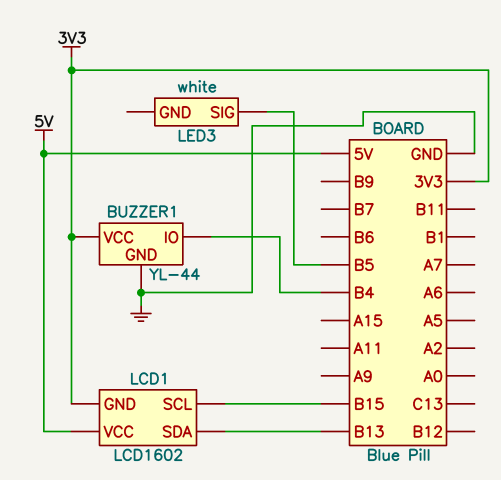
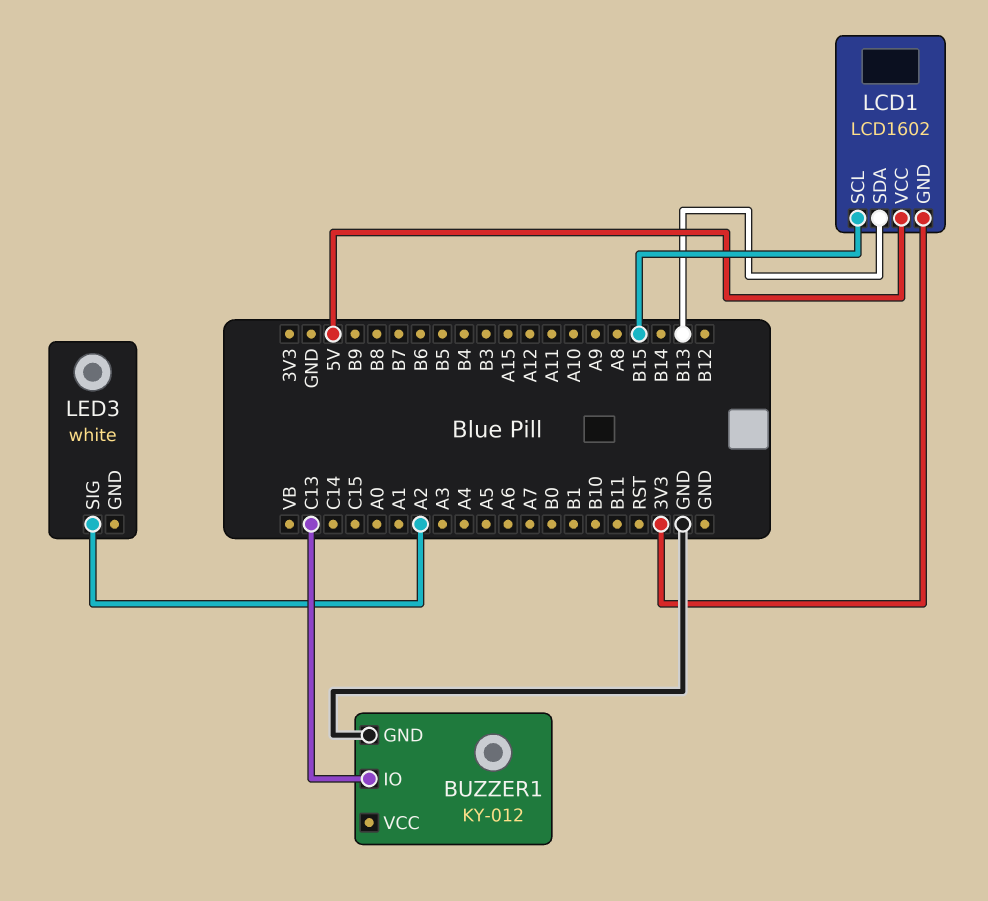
BUZZER1: YL-44 -> KY-012
BUZZER1 pin IO: B4 -> C13
BUZZER1 pin VCC: 3V3 -> none
LED3 pin SIG: B5 -> A2

